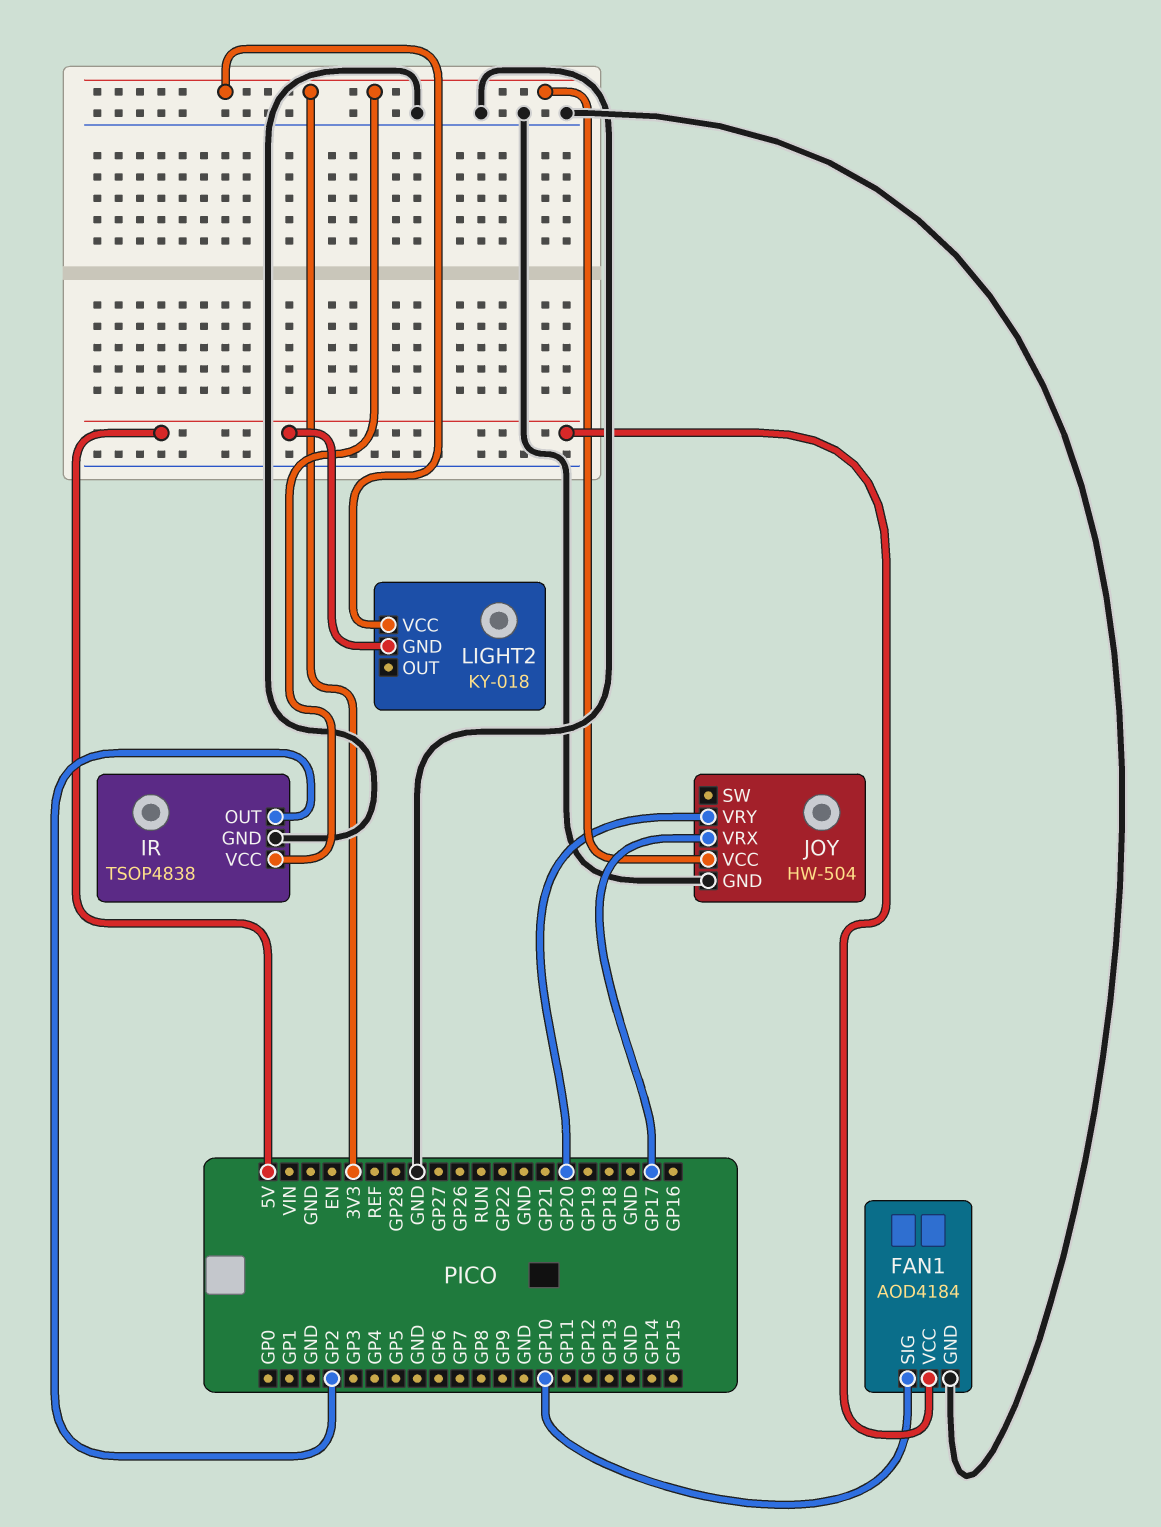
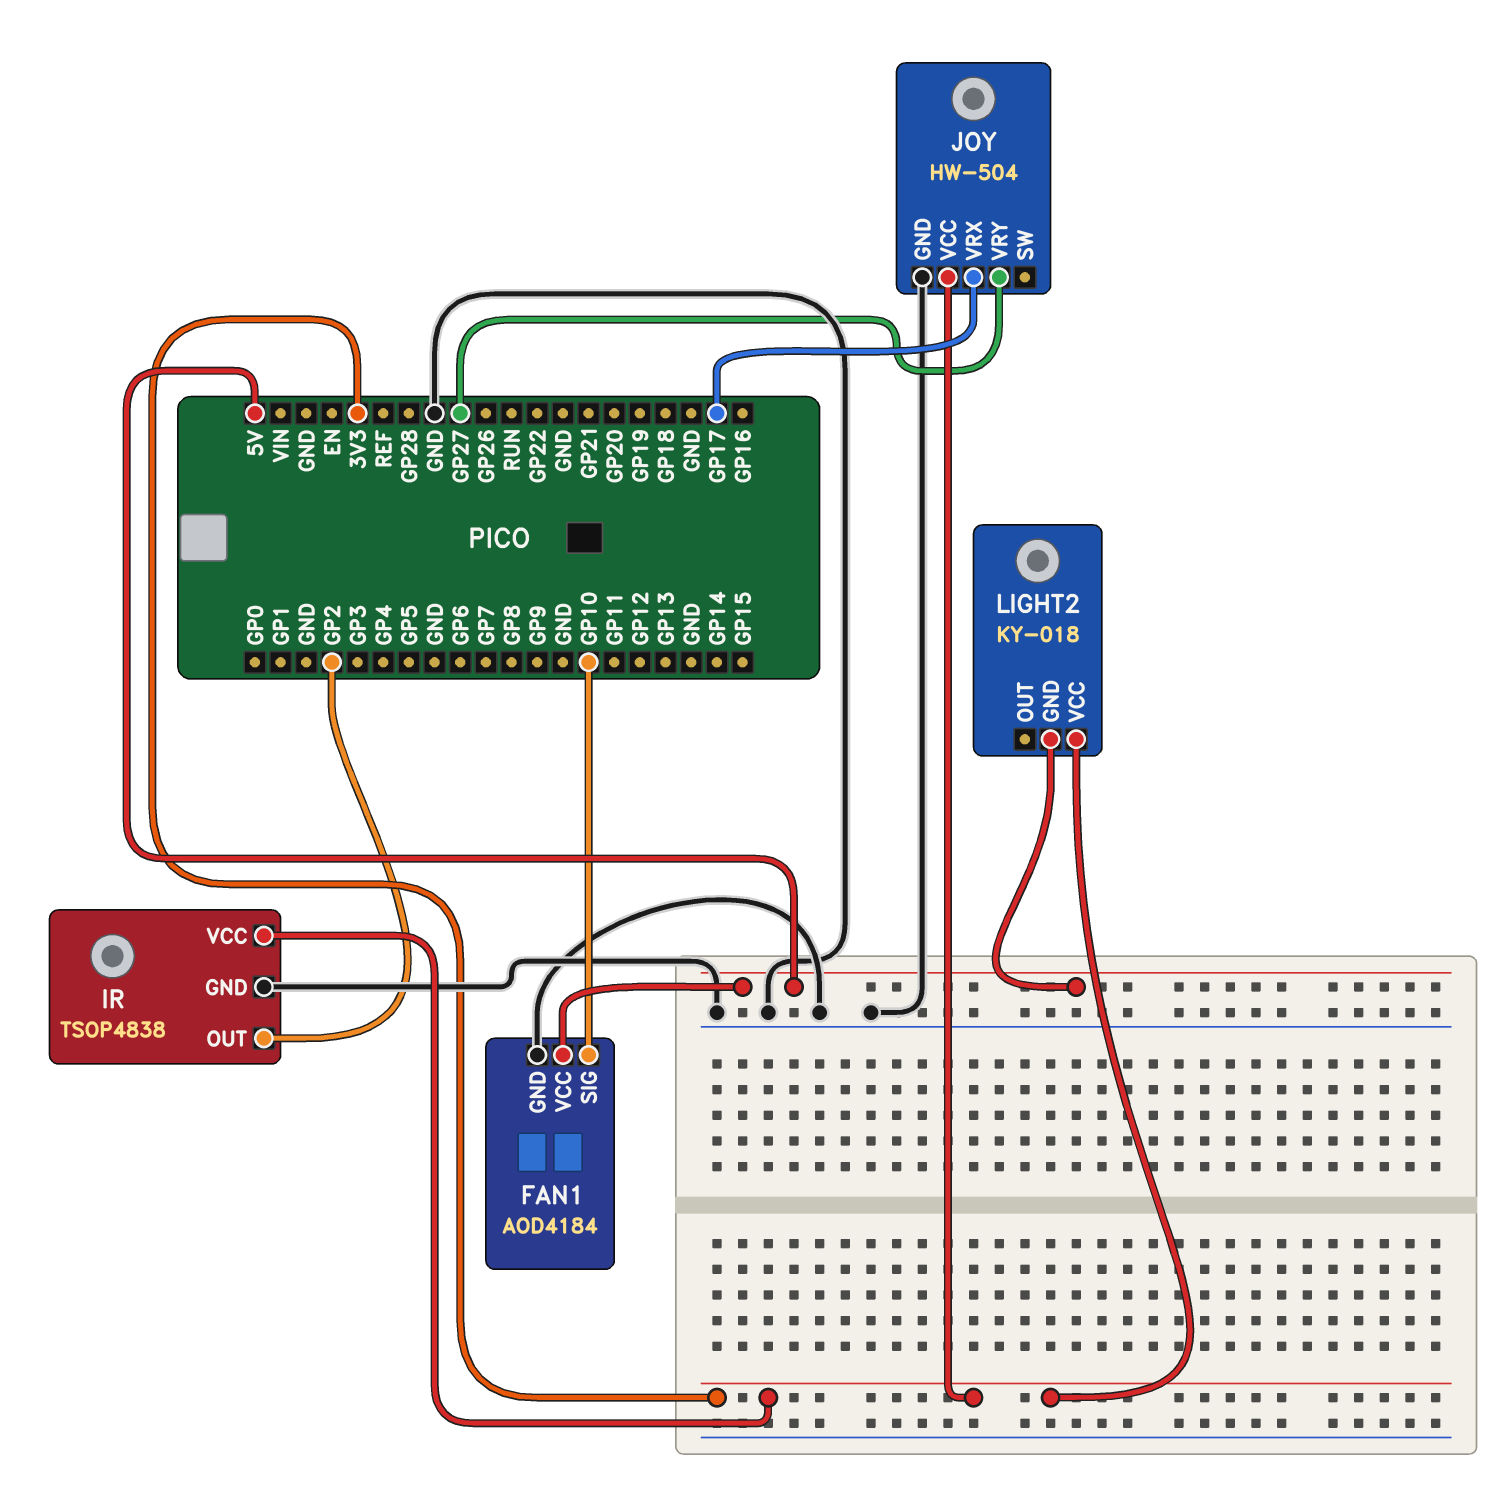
JOY pin VRY: GP20 -> GP27

